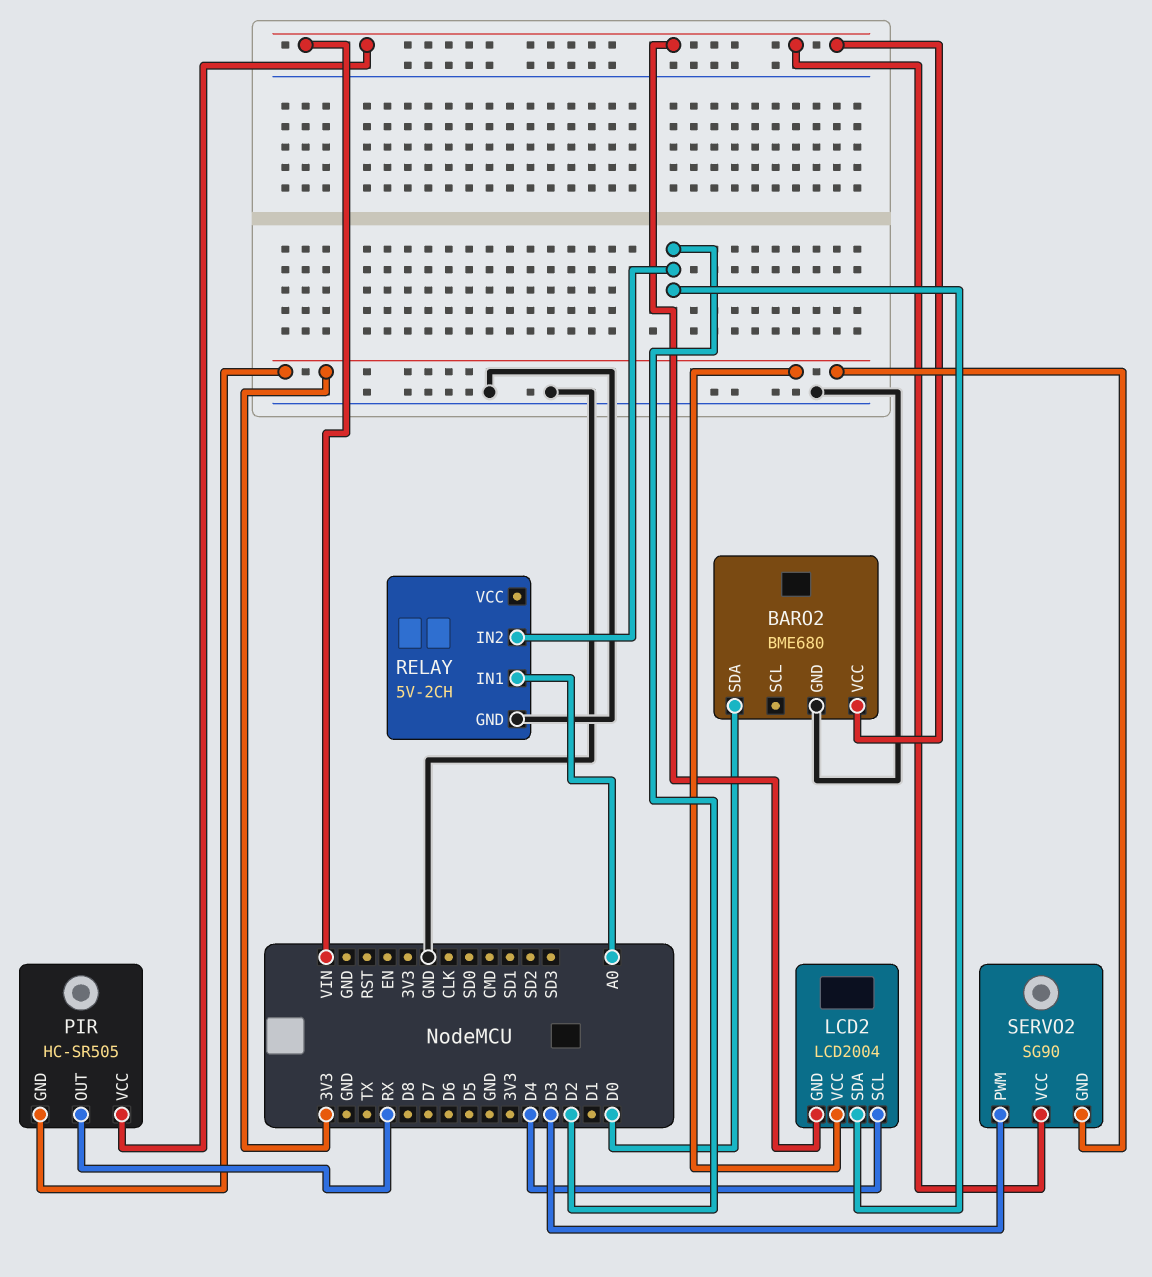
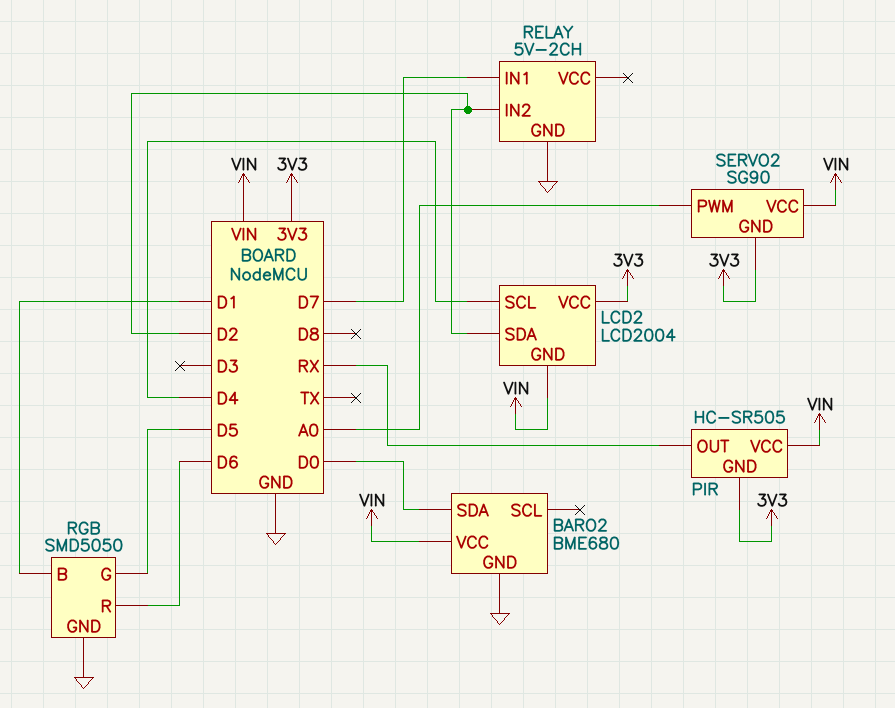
RELAY pin IN1: A0 -> D7
RGB: none -> SMD5050
RGB pin B: none -> D1
RGB pin G: none -> D5
RGB pin GND: none -> GND
RGB pin R: none -> D6
SERVO2 pin PWM: D3 -> A0

